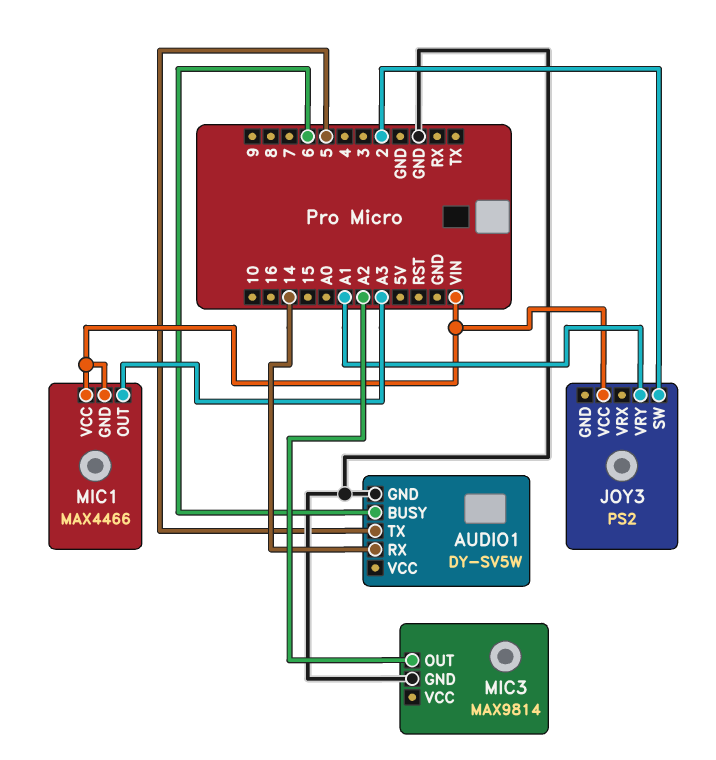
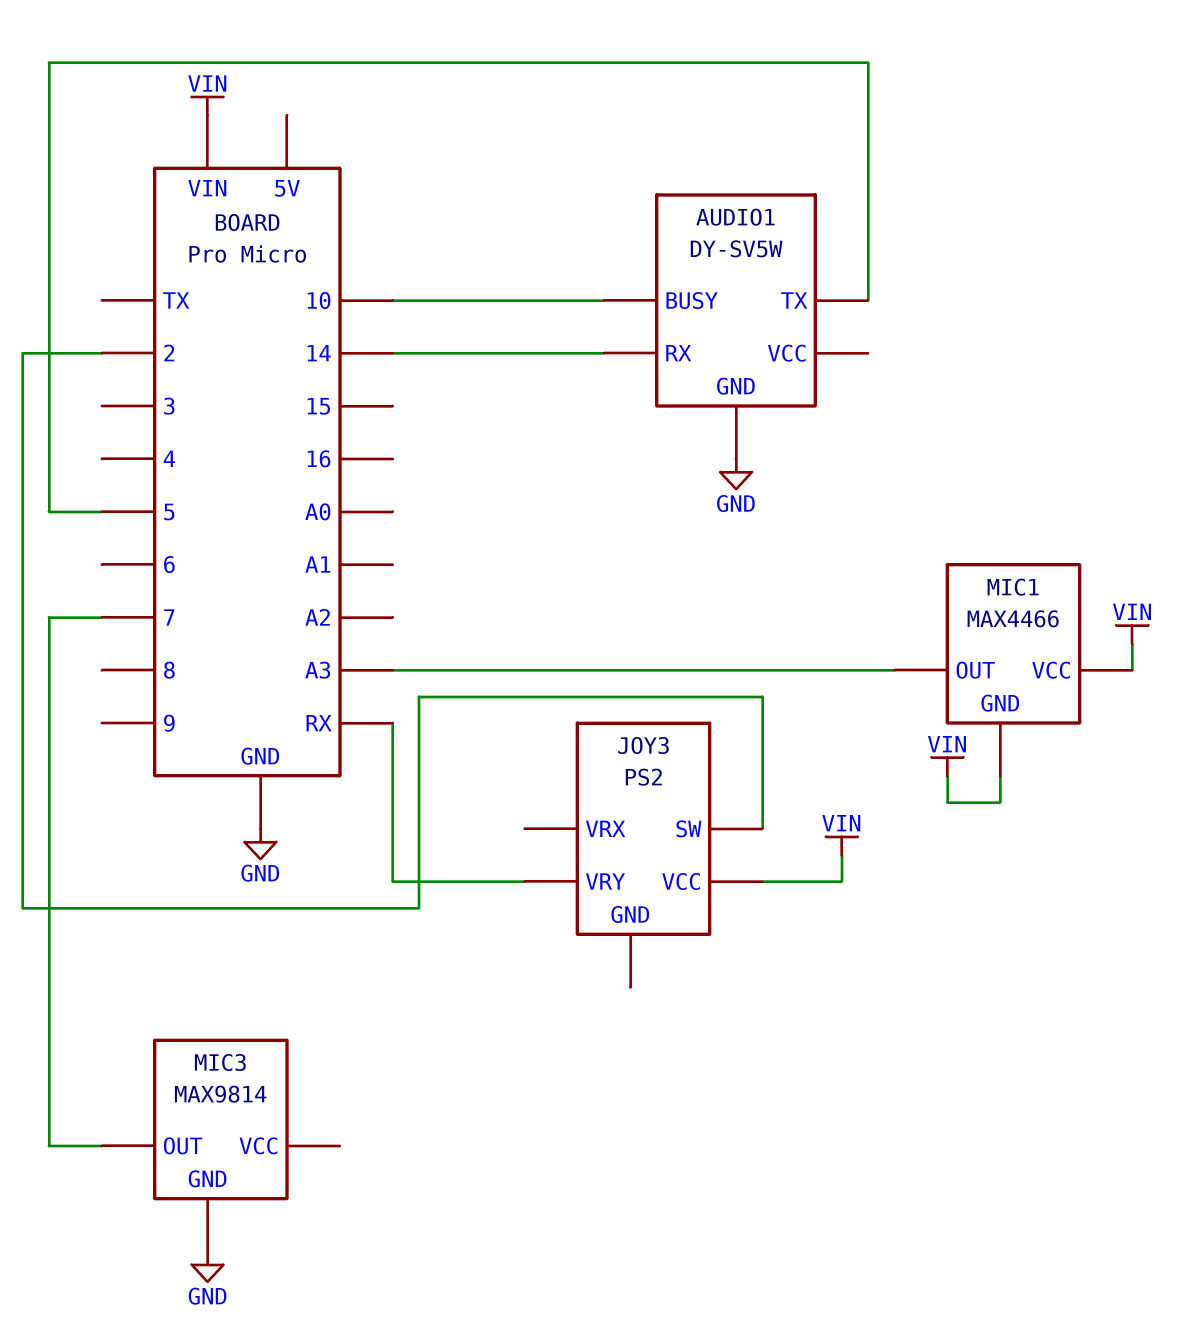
AUDIO1 pin BUSY: 6 -> 10
JOY3 pin VRY: A1 -> RX
MIC3 pin OUT: A2 -> 7

